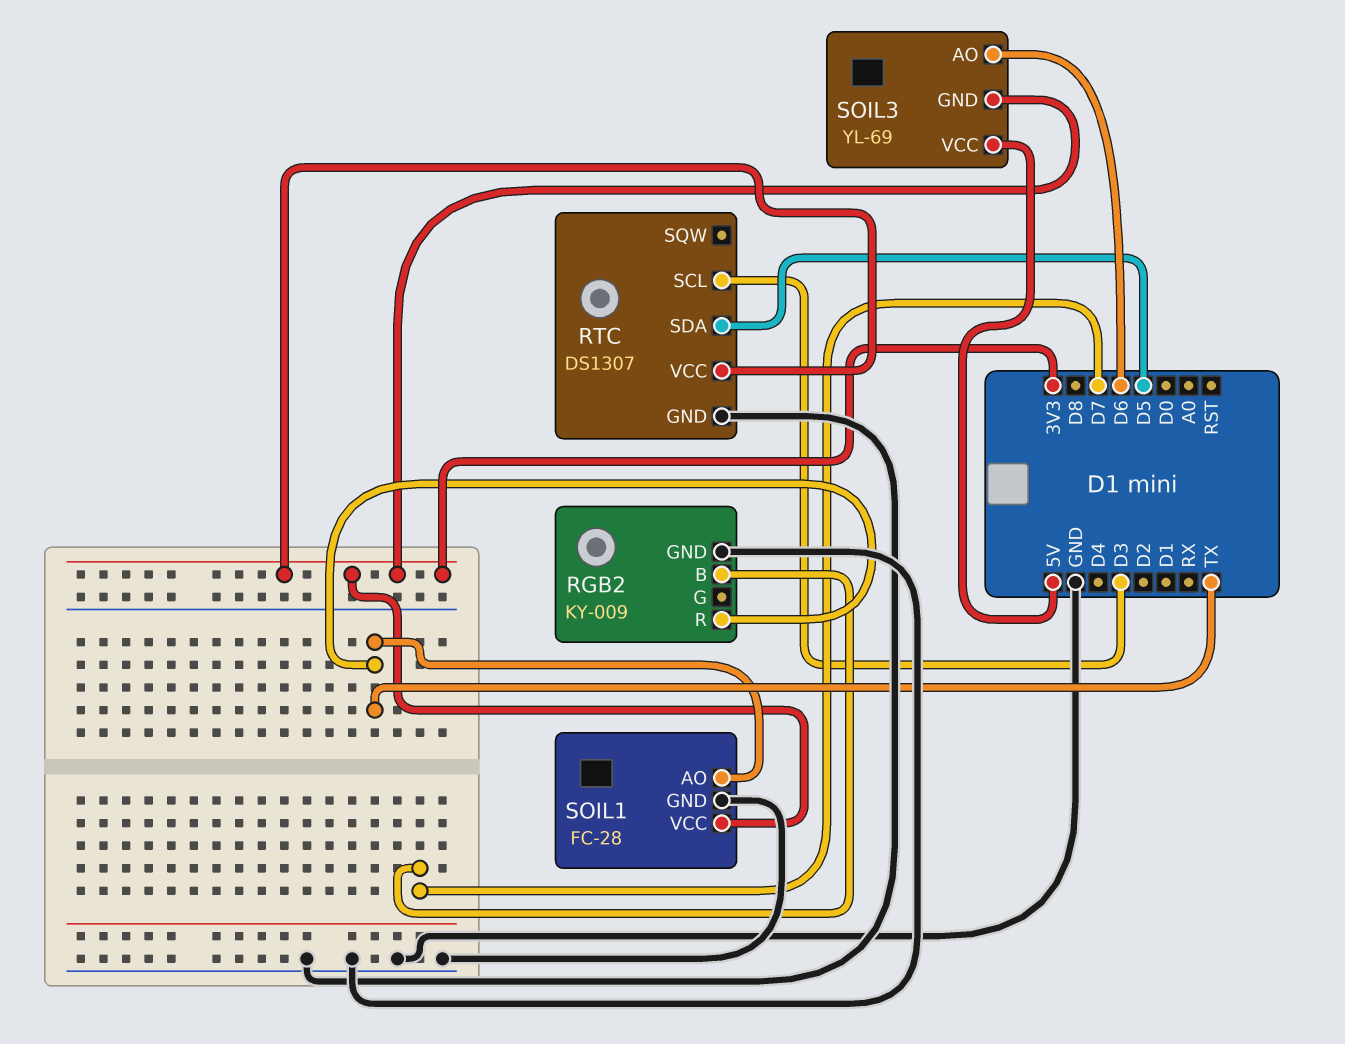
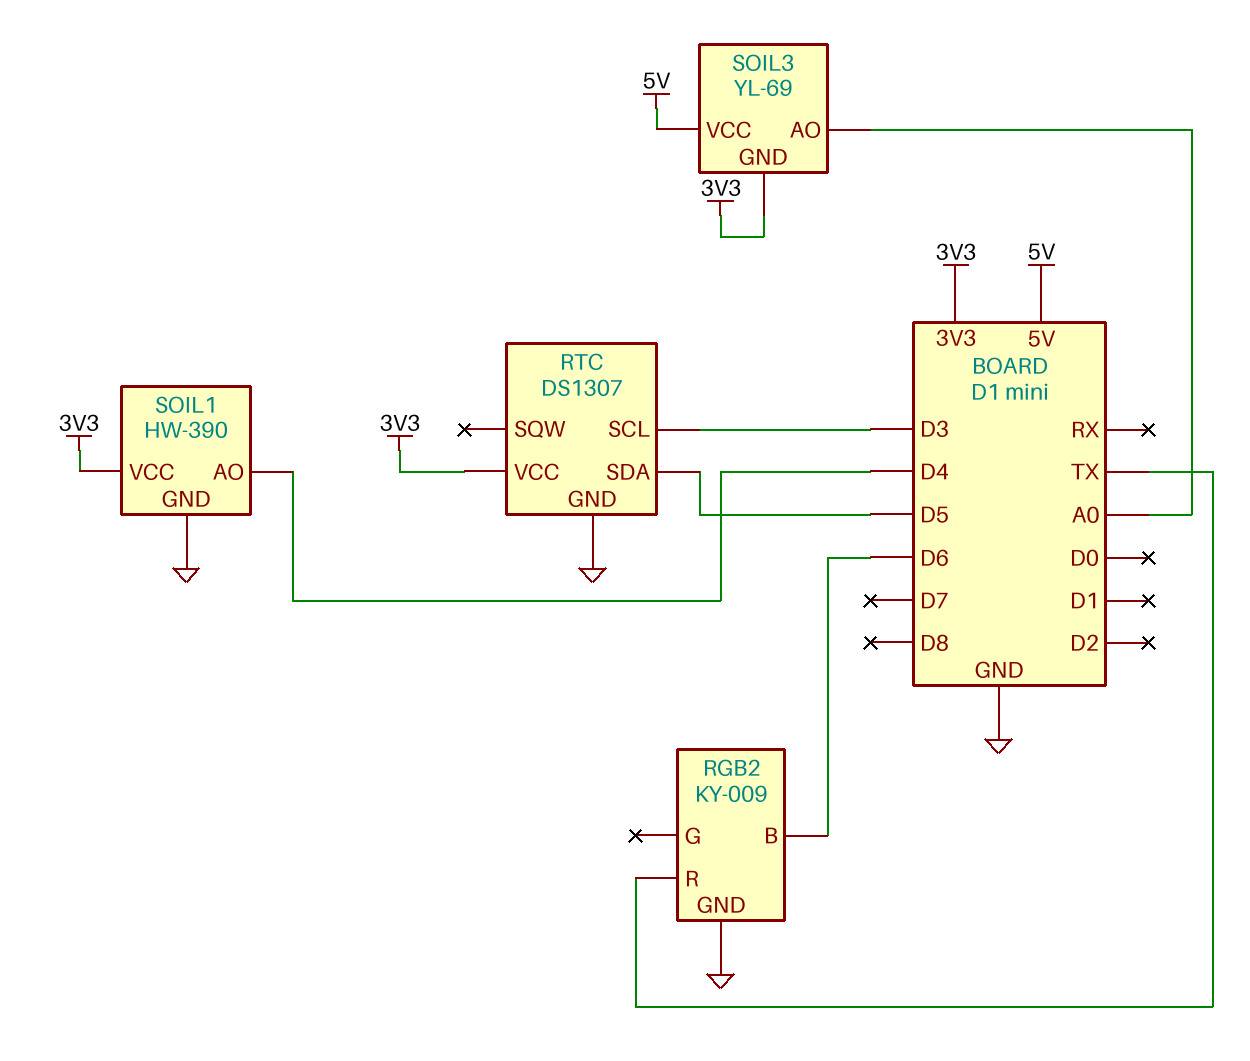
RGB2 pin B: D7 -> D6
SOIL1: FC-28 -> HW-390
SOIL1 pin AO: TX -> D4
SOIL3 pin AO: D6 -> A0

